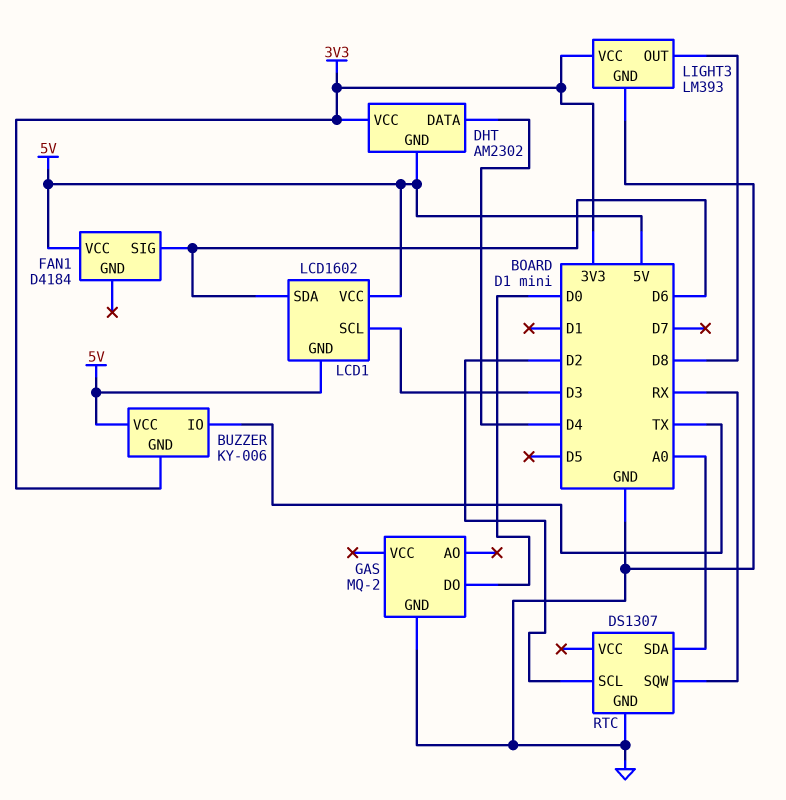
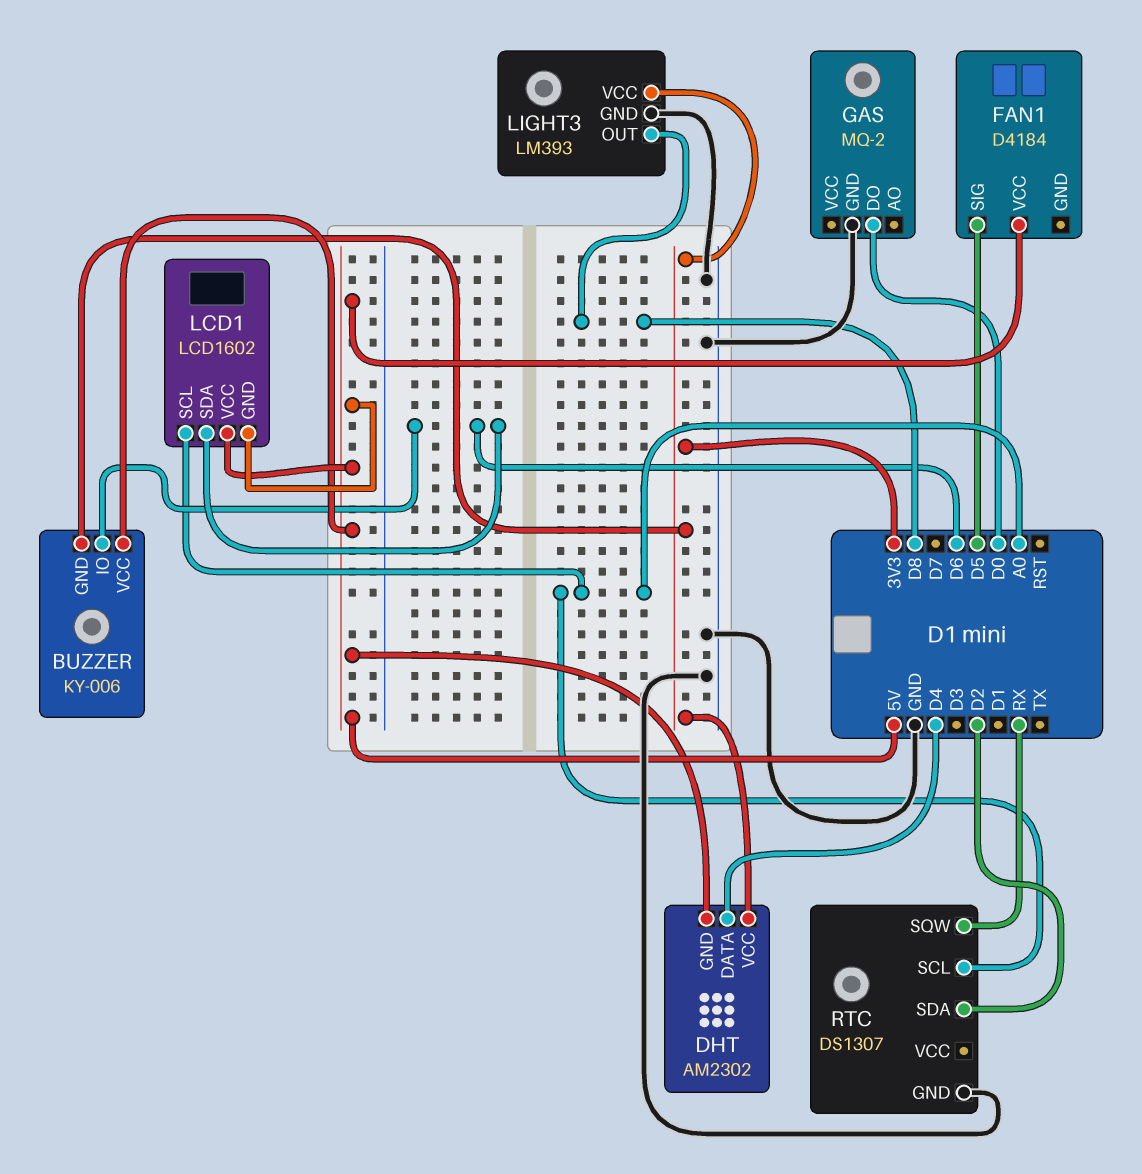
BUZZER pin IO: TX -> D6
FAN1 pin SIG: D6 -> D5
LCD1 pin SCL: D3 -> A0
RTC pin SCL: D2 -> A0
RTC pin SDA: A0 -> D2

